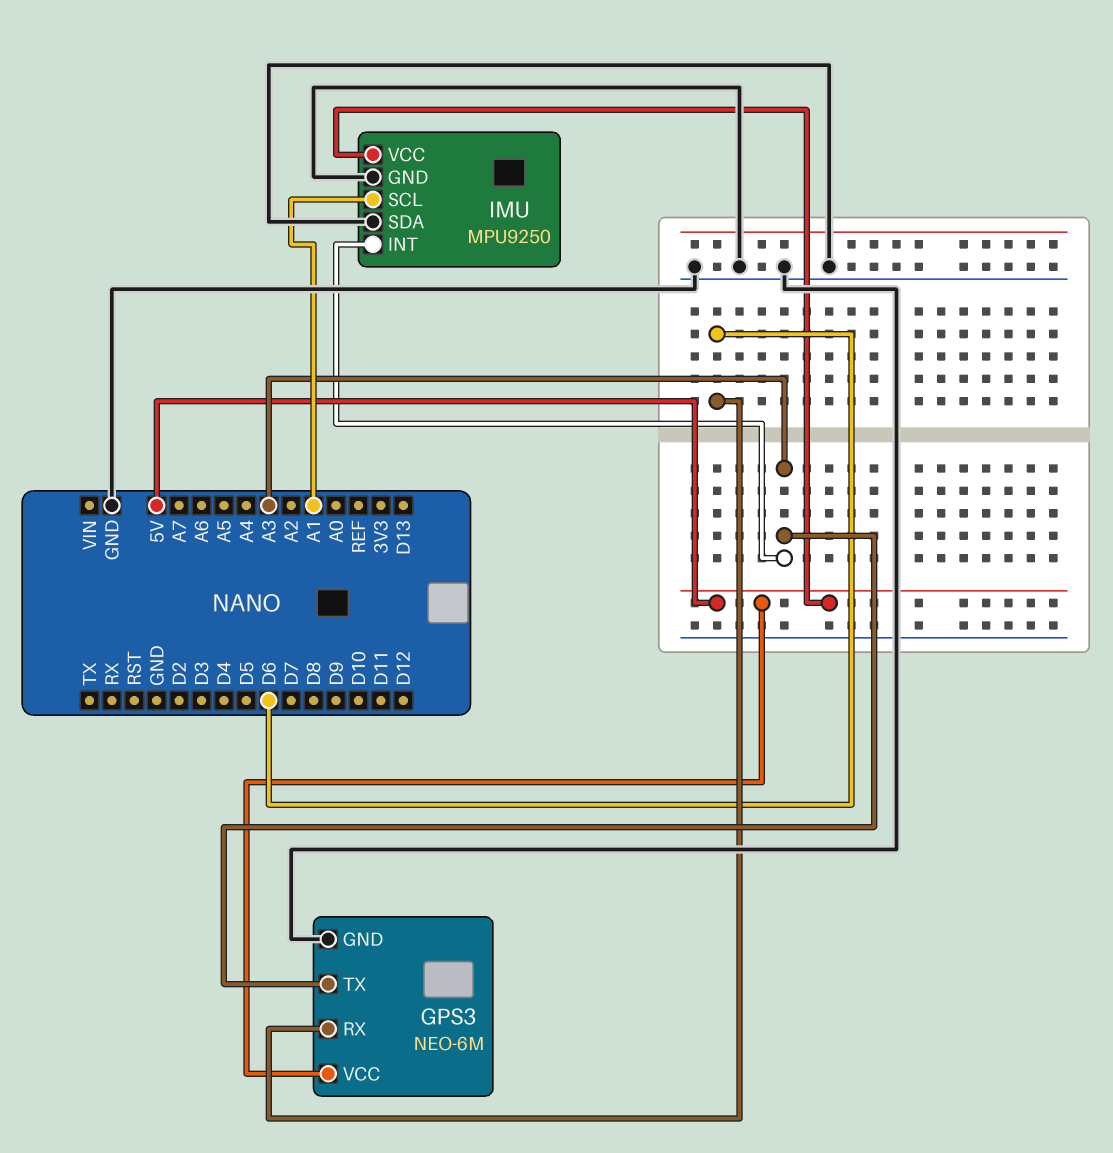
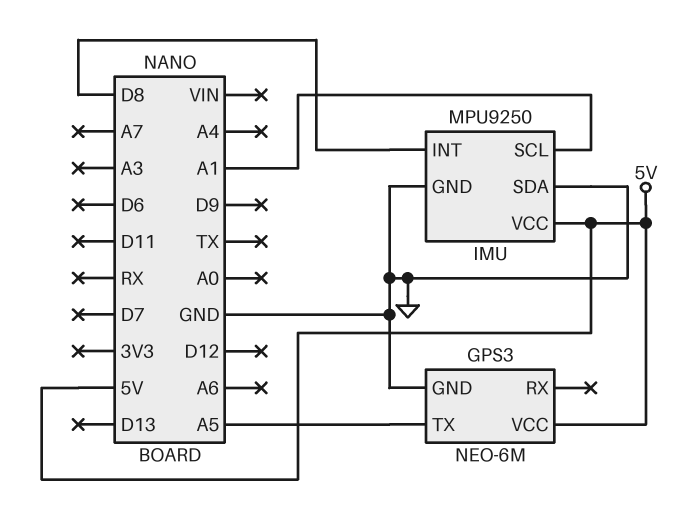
GPS3 pin RX: D6 -> none
GPS3 pin TX: A3 -> A5
IMU pin INT: A3 -> D8

